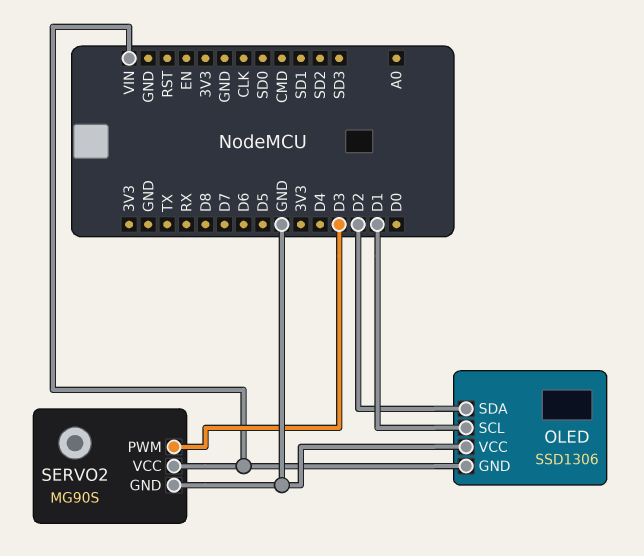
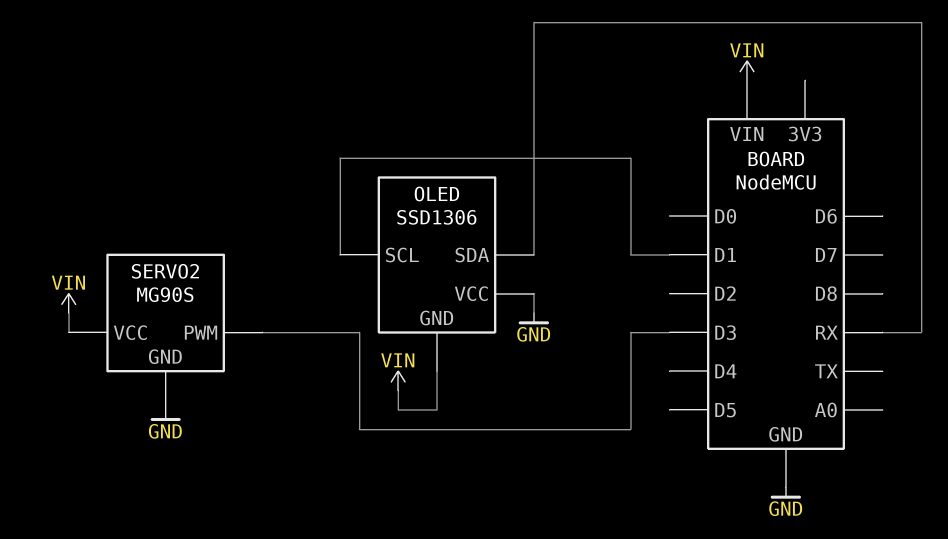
OLED pin SDA: D2 -> RX

